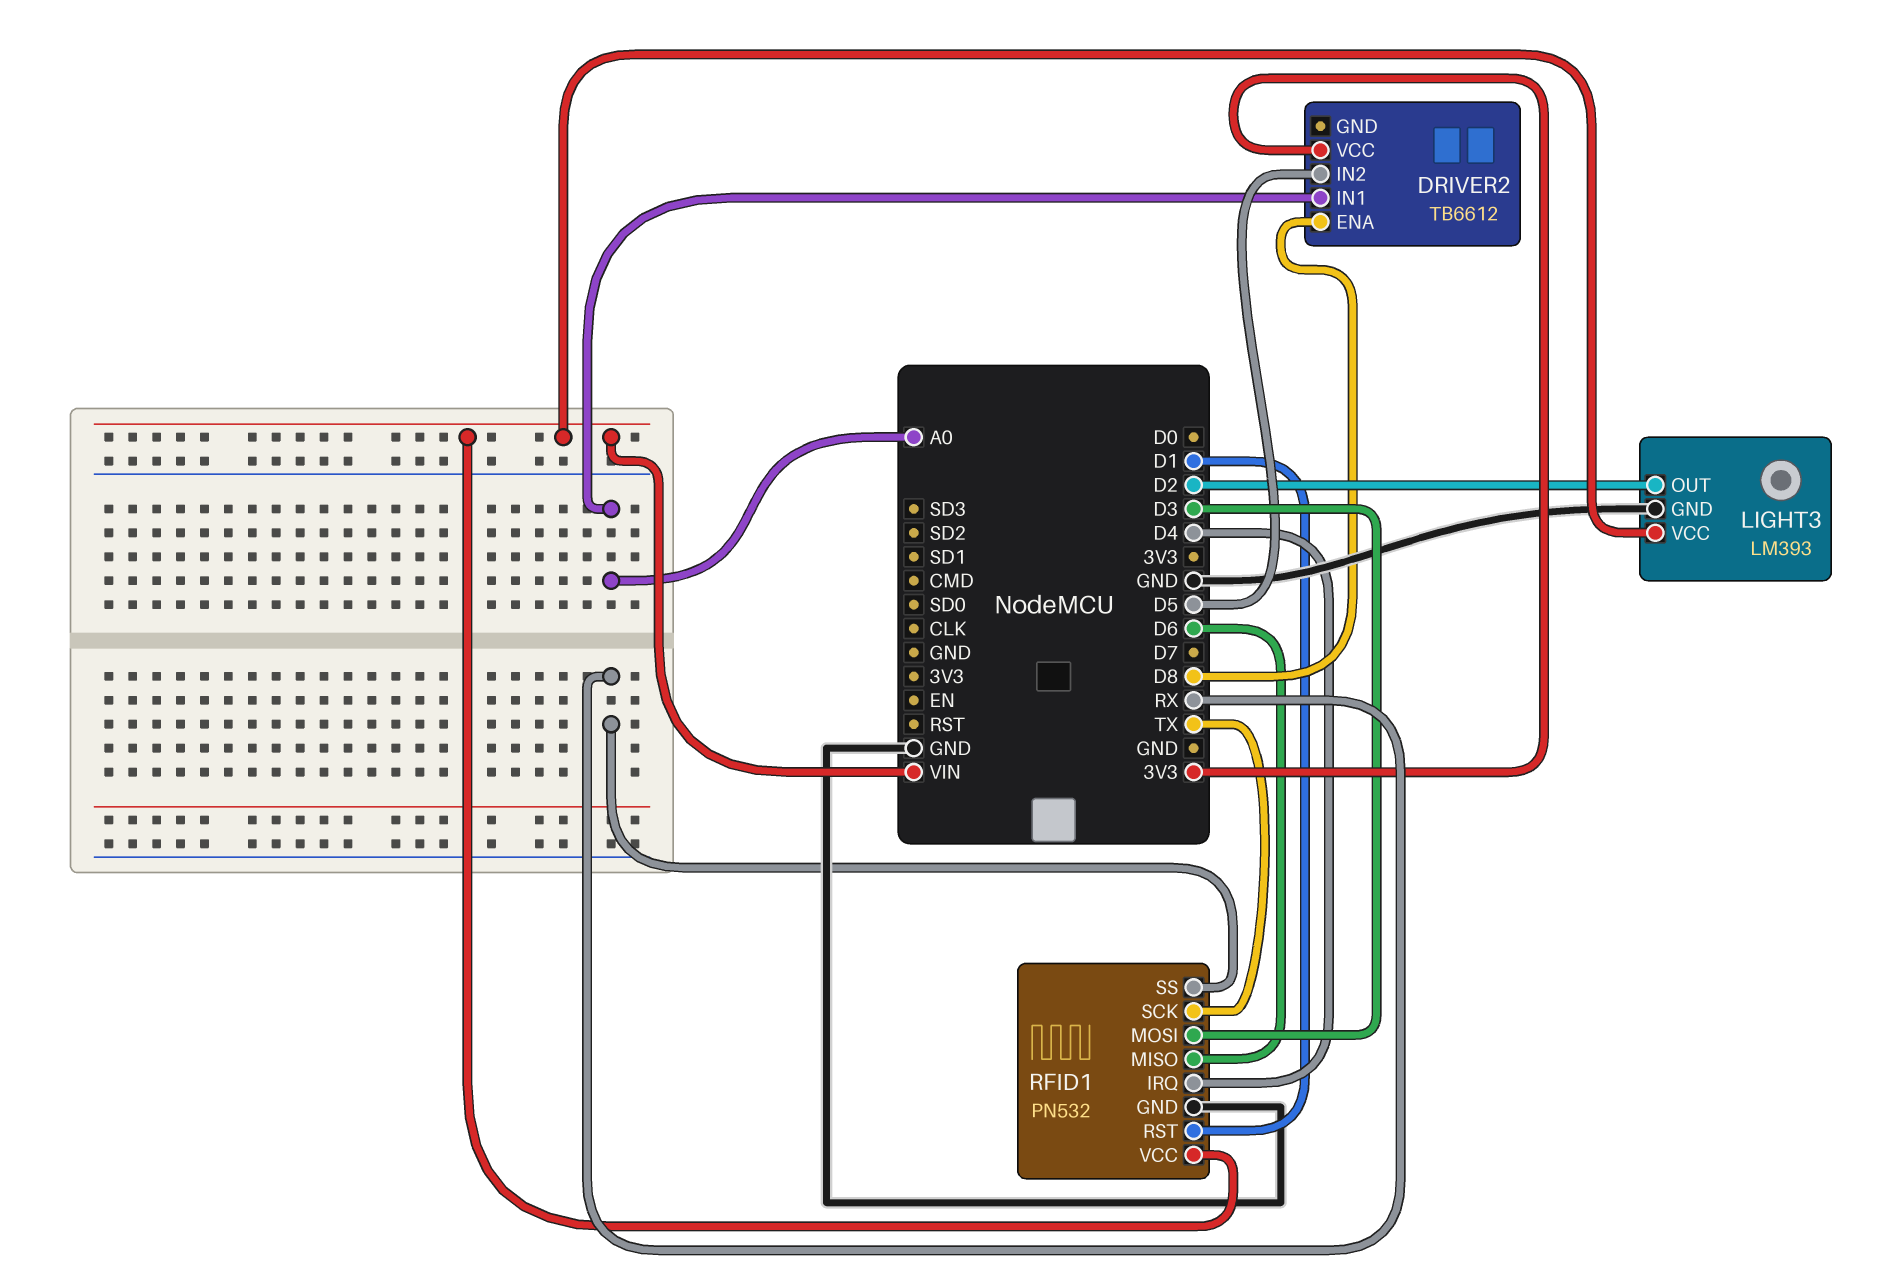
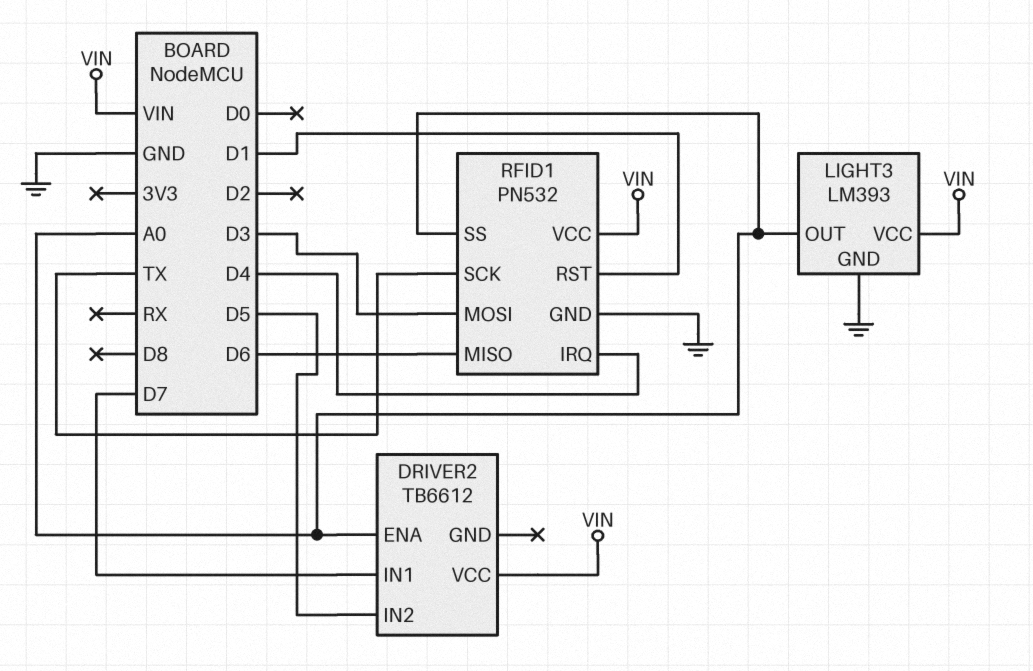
DRIVER2 pin ENA: D8 -> A0
DRIVER2 pin IN1: A0 -> D7
DRIVER2 pin VCC: 3V3 -> VIN
LIGHT3 pin OUT: D2 -> A0
RFID1 pin SS: RX -> A0

